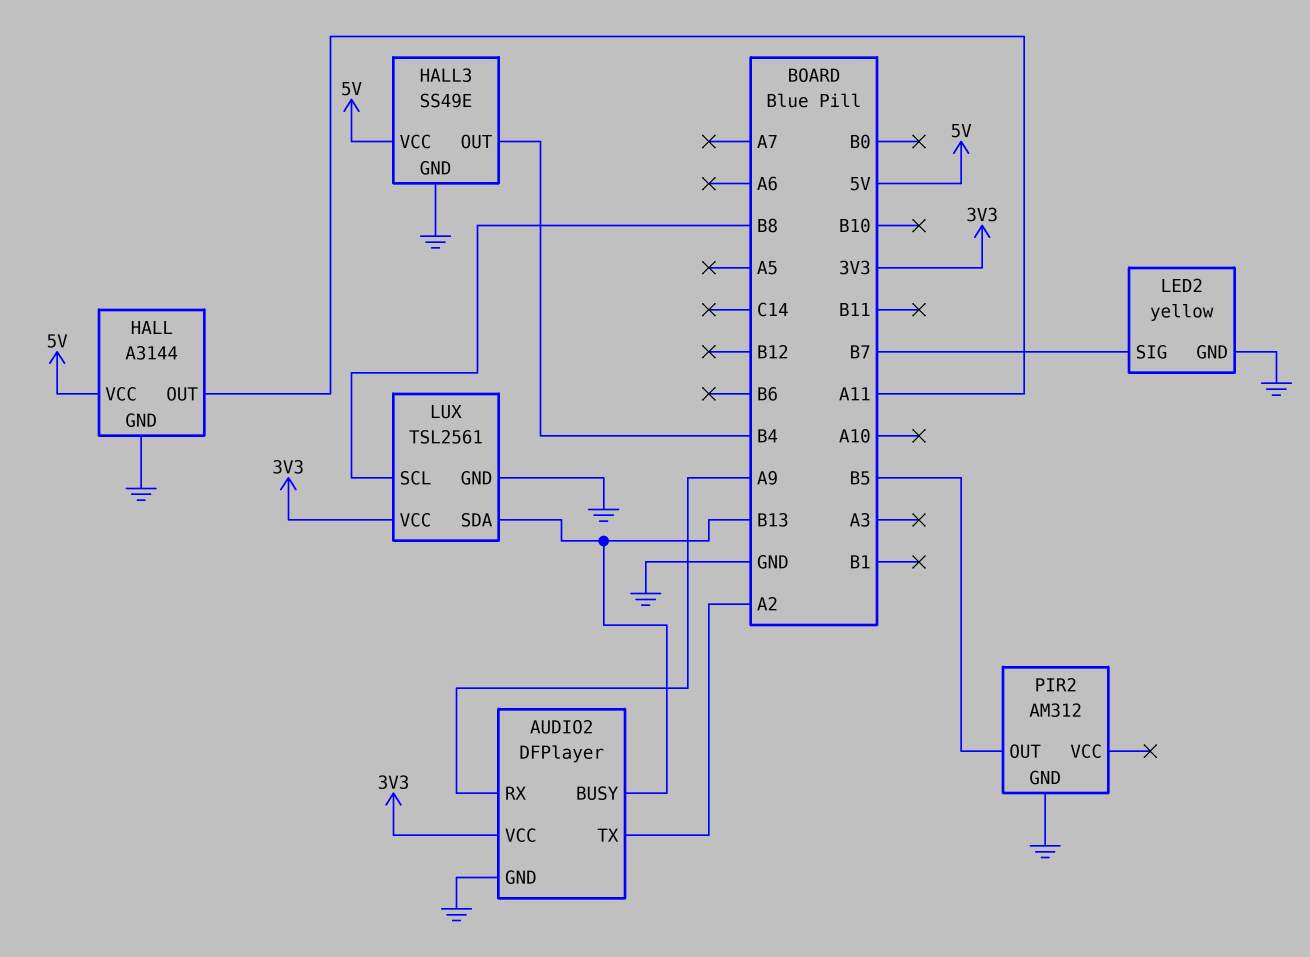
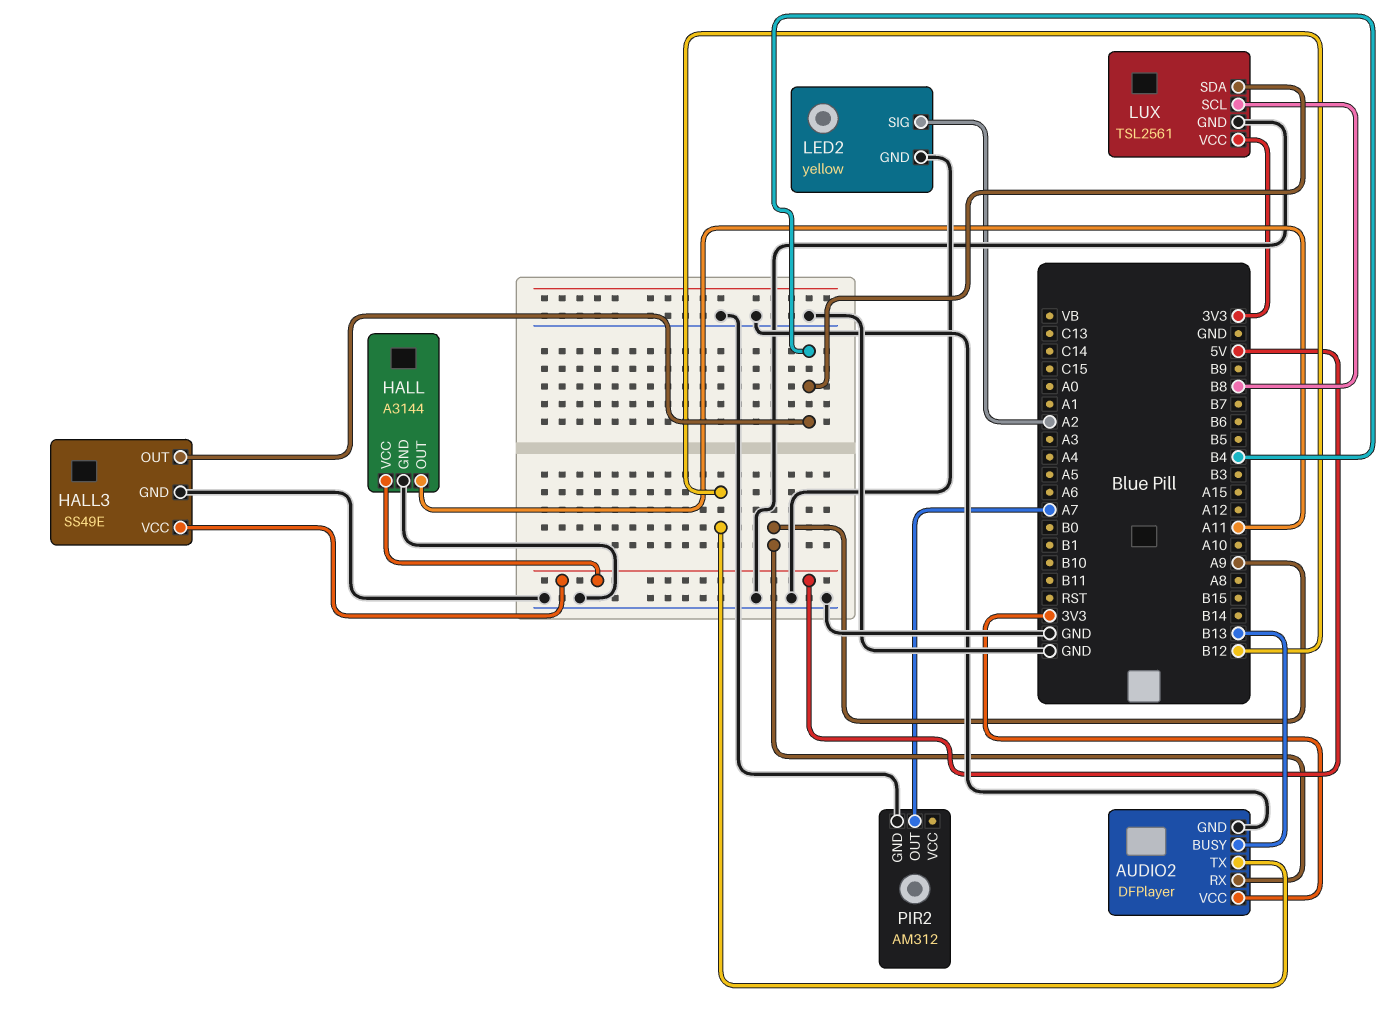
AUDIO2 pin TX: A2 -> B12
LED2 pin SIG: B7 -> A2
LUX pin SDA: B13 -> B4
PIR2 pin OUT: B5 -> A7

